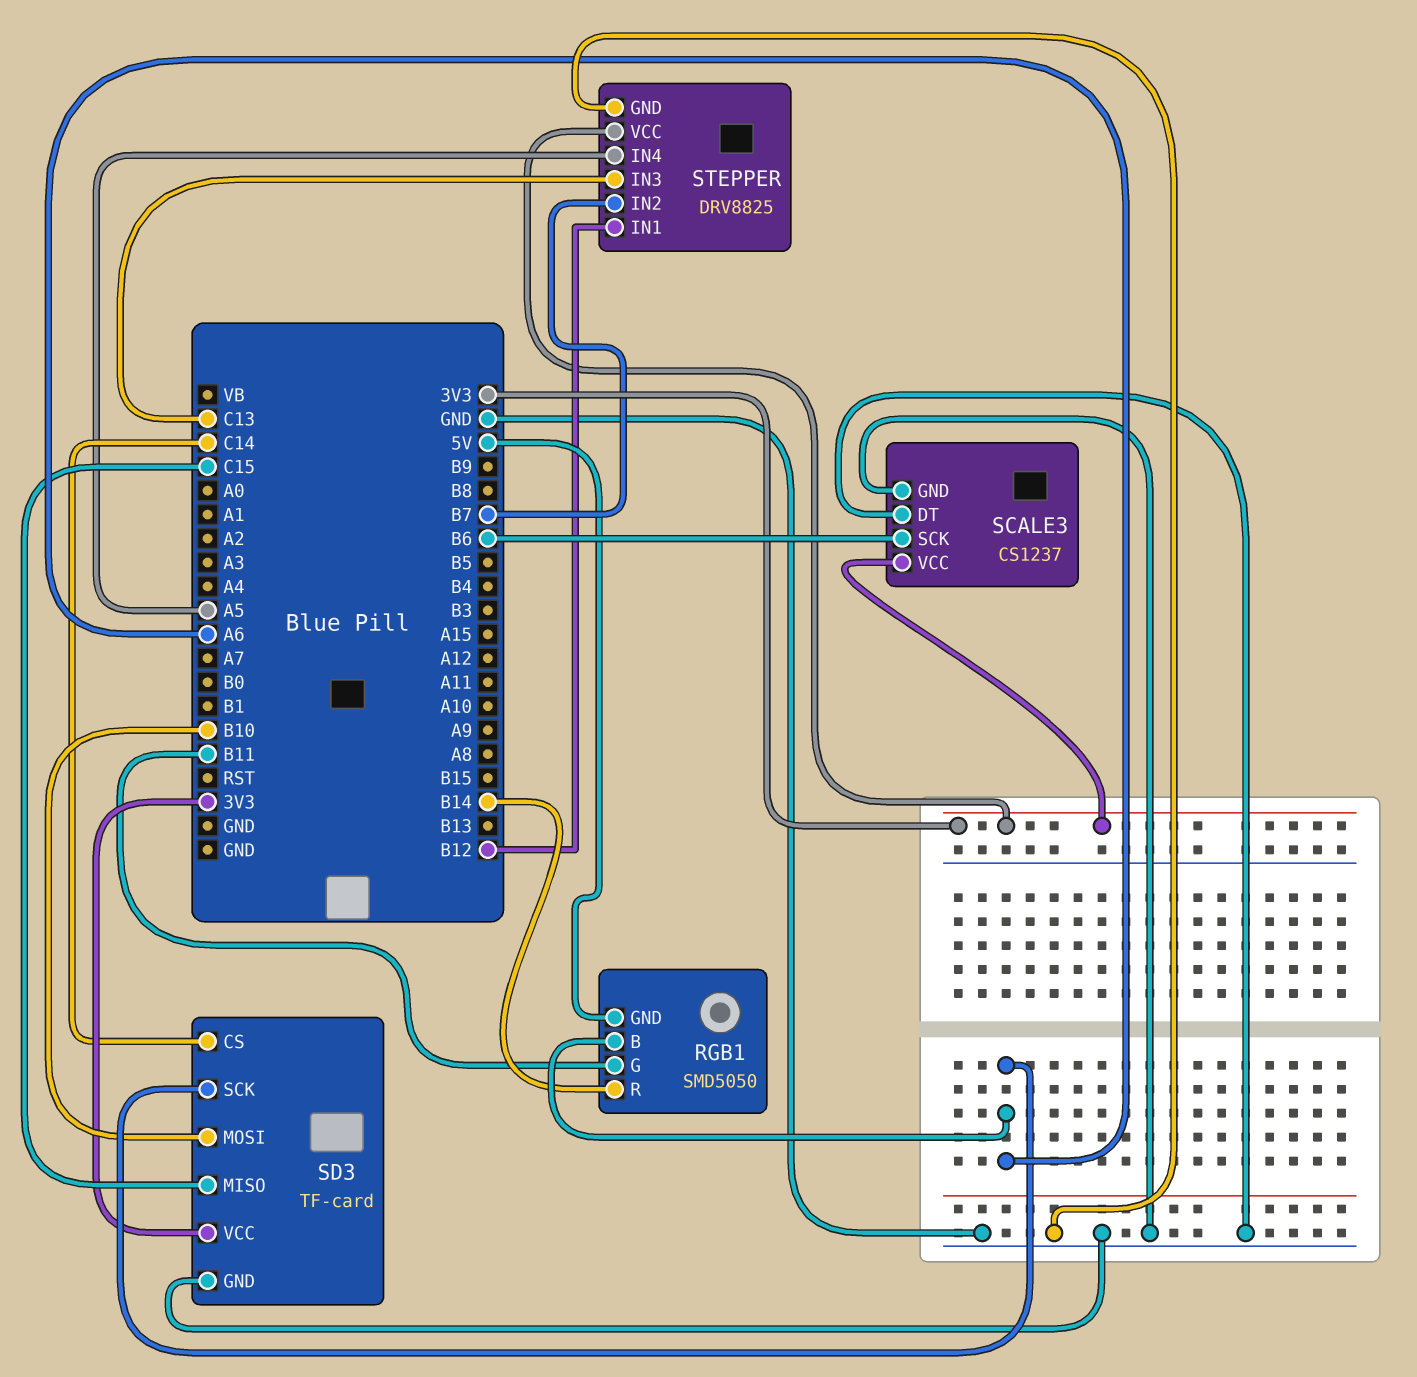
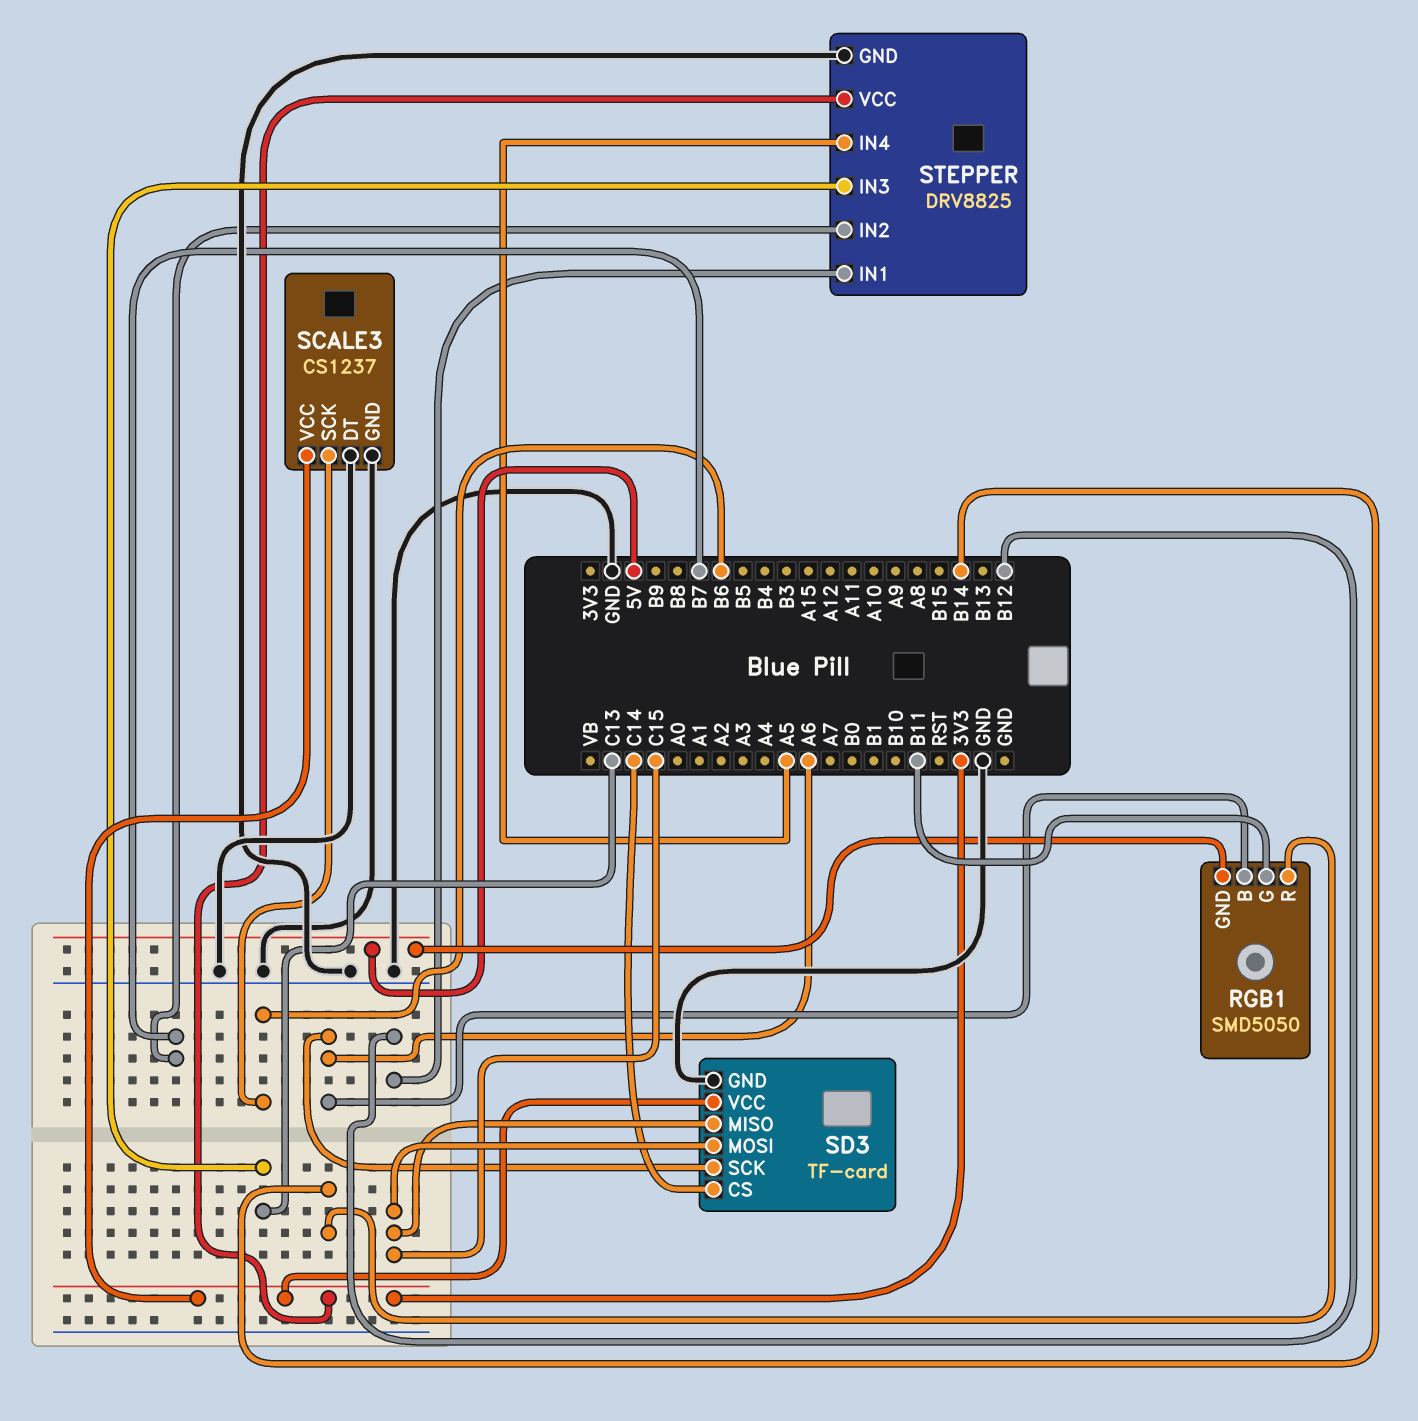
SD3 pin MOSI: B10 -> C15

